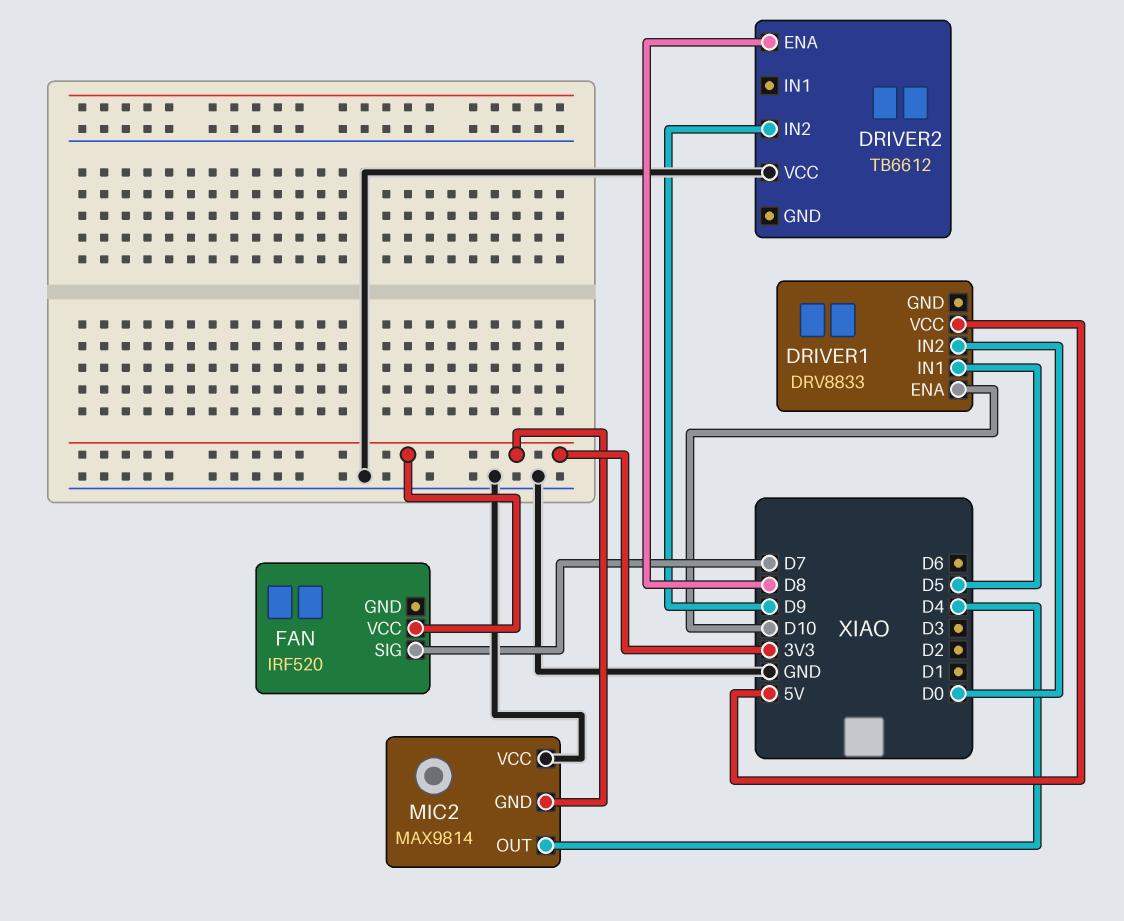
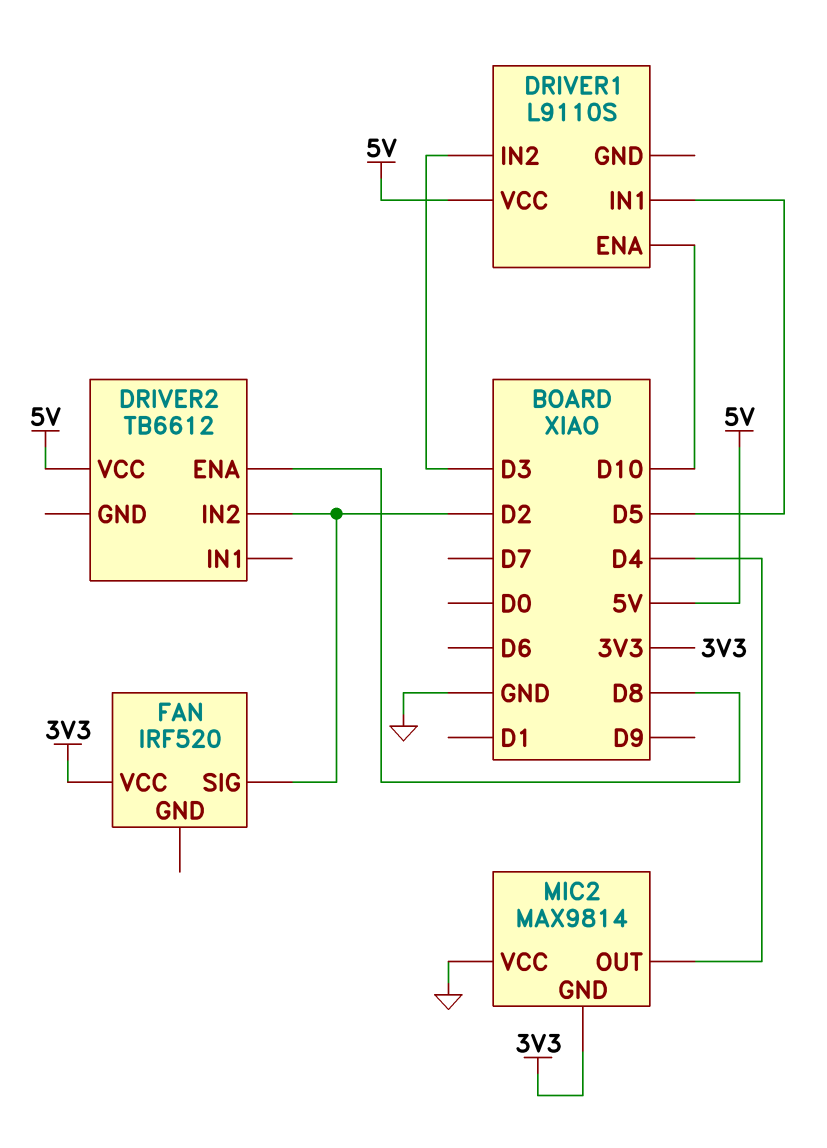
DRIVER1: DRV8833 -> L9110S
DRIVER1 pin IN2: D0 -> D3
DRIVER2 pin IN2: D9 -> D2
DRIVER2 pin VCC: GND -> 5V
FAN pin SIG: D7 -> D2

